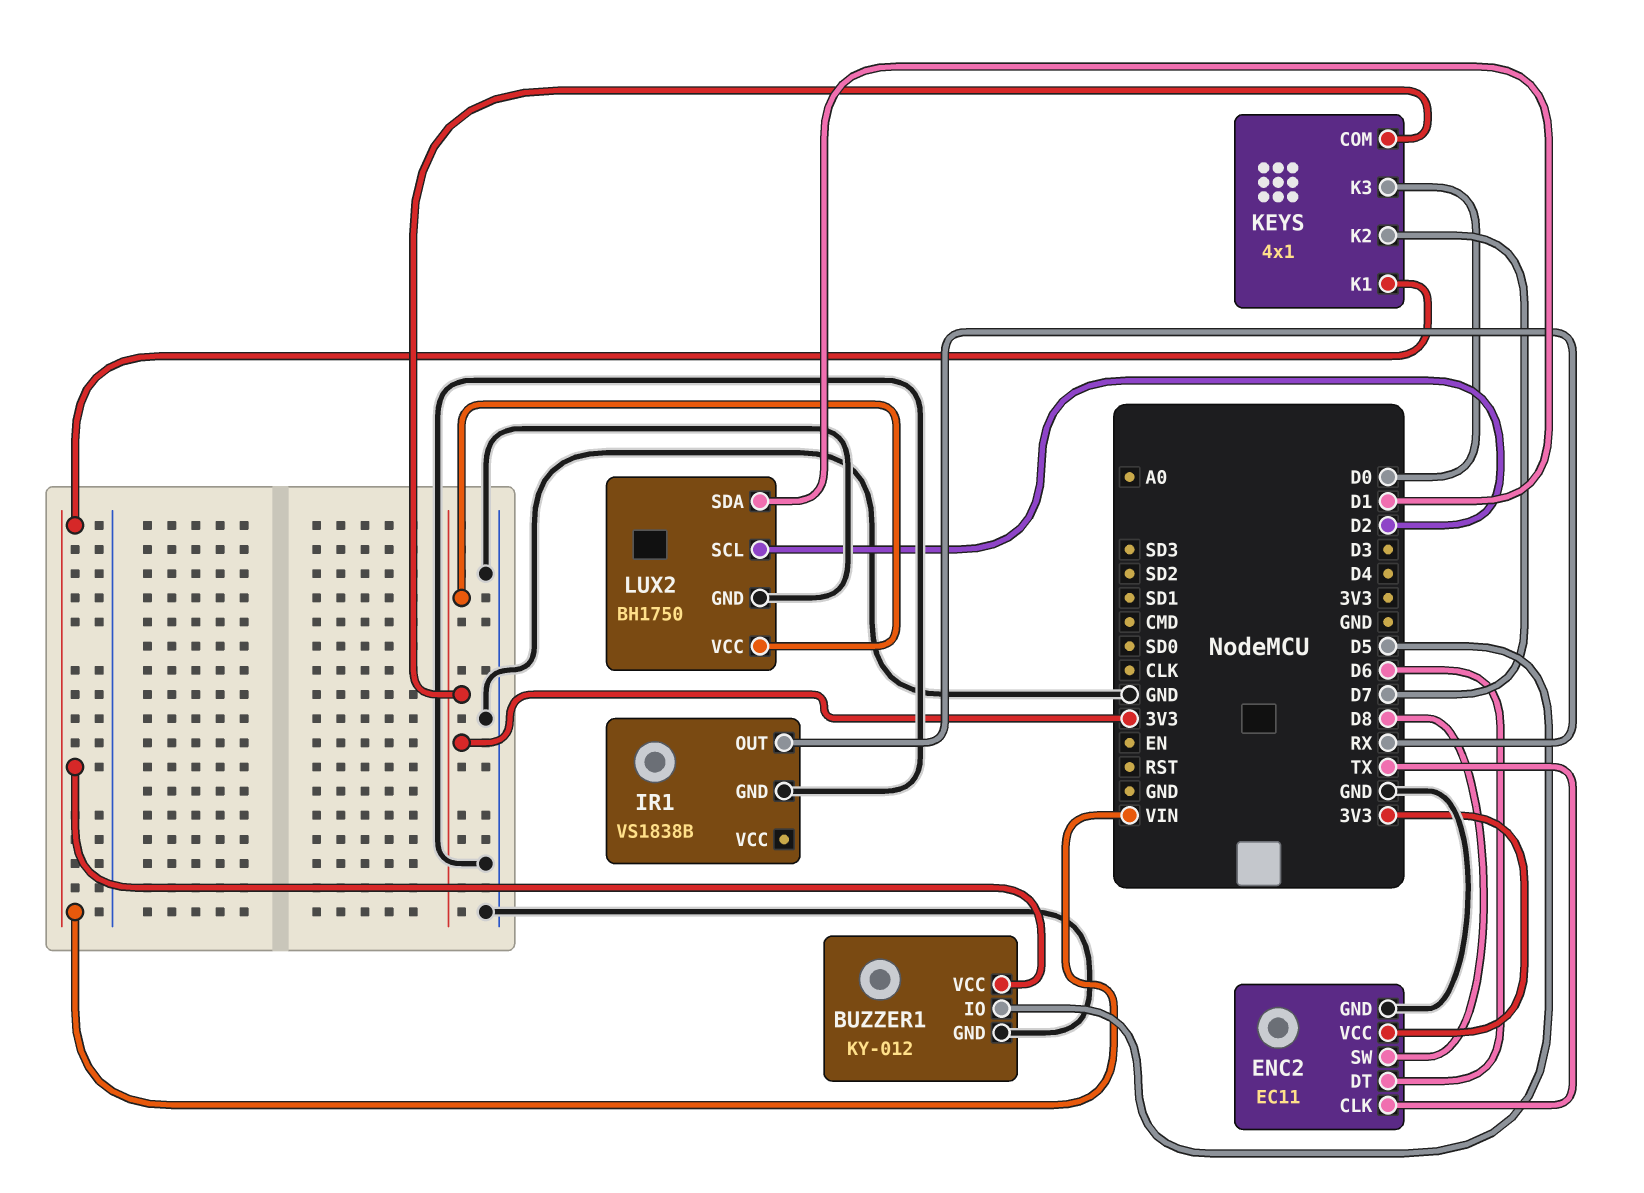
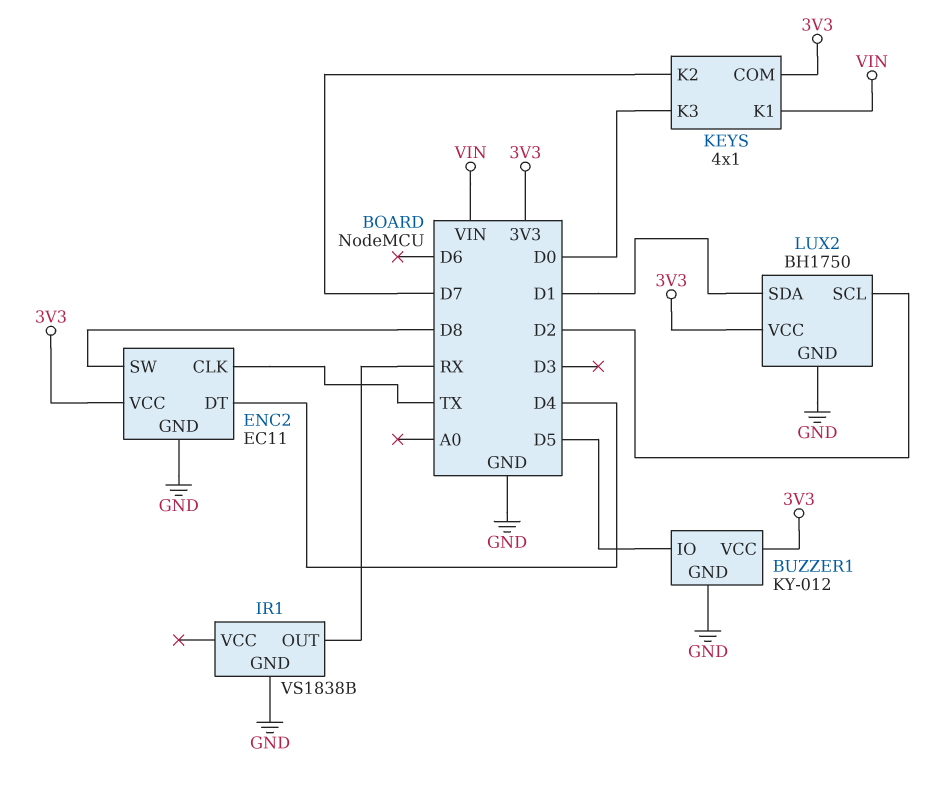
BUZZER1 pin VCC: VIN -> 3V3
ENC2 pin DT: D6 -> D4

